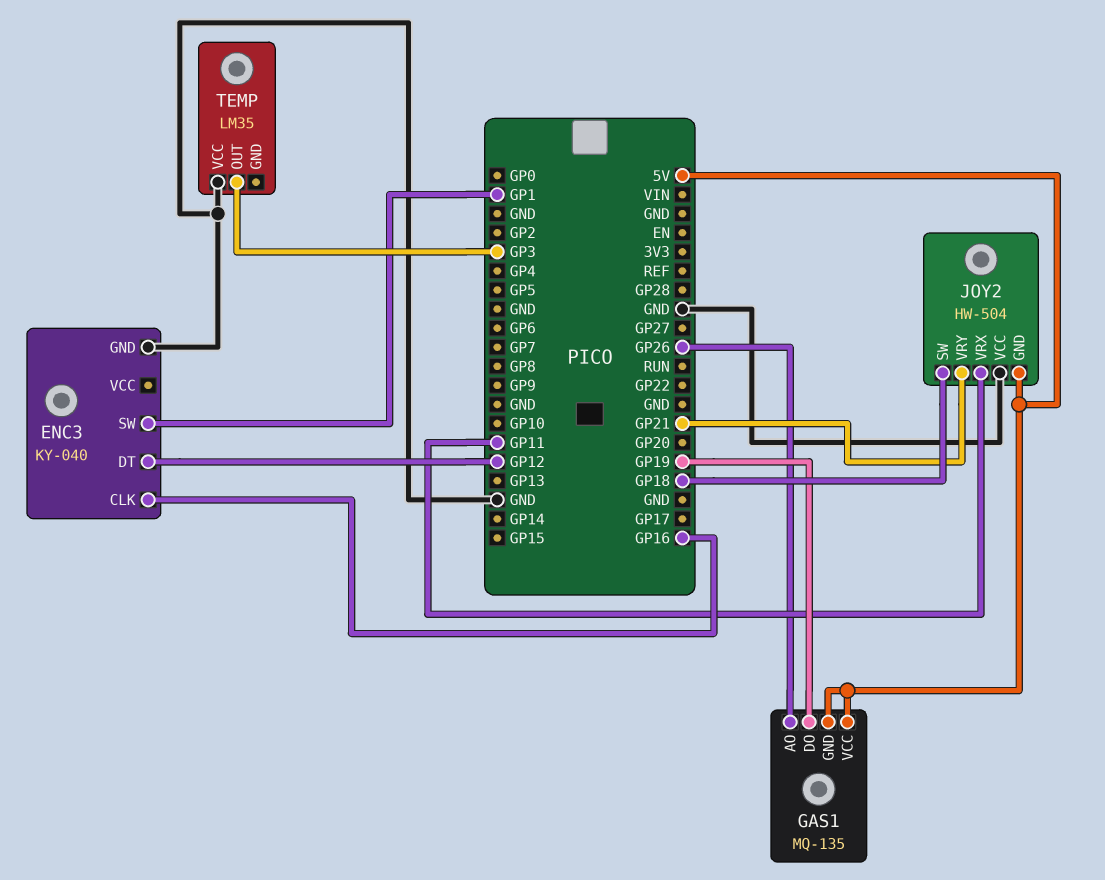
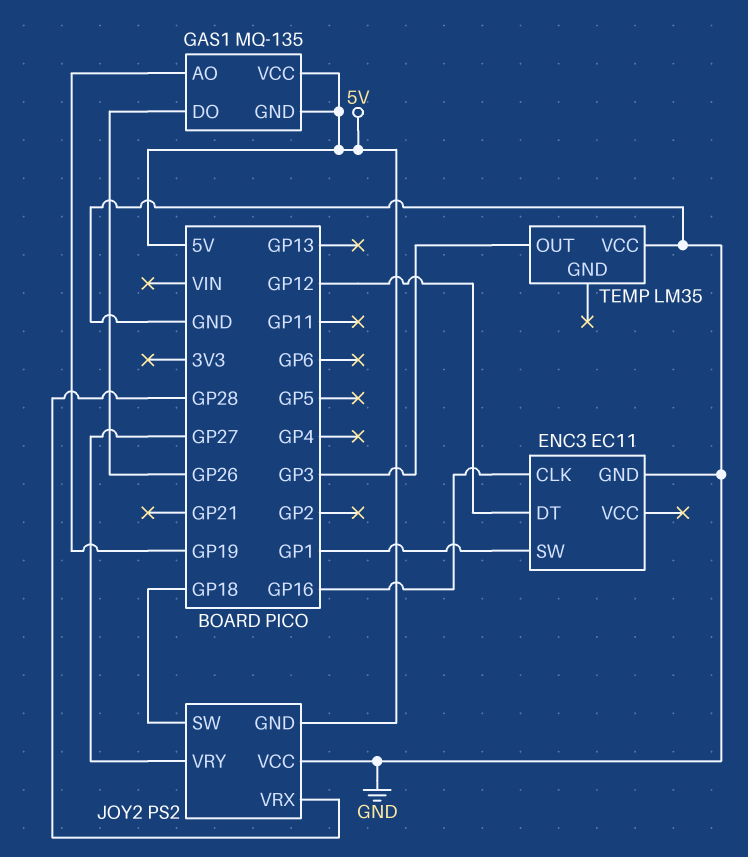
ENC3: KY-040 -> EC11
GAS1 pin AO: GP26 -> GP19
GAS1 pin DO: GP19 -> GP26
JOY2: HW-504 -> PS2
JOY2 pin VRX: GP11 -> GP28
JOY2 pin VRY: GP21 -> GP27

